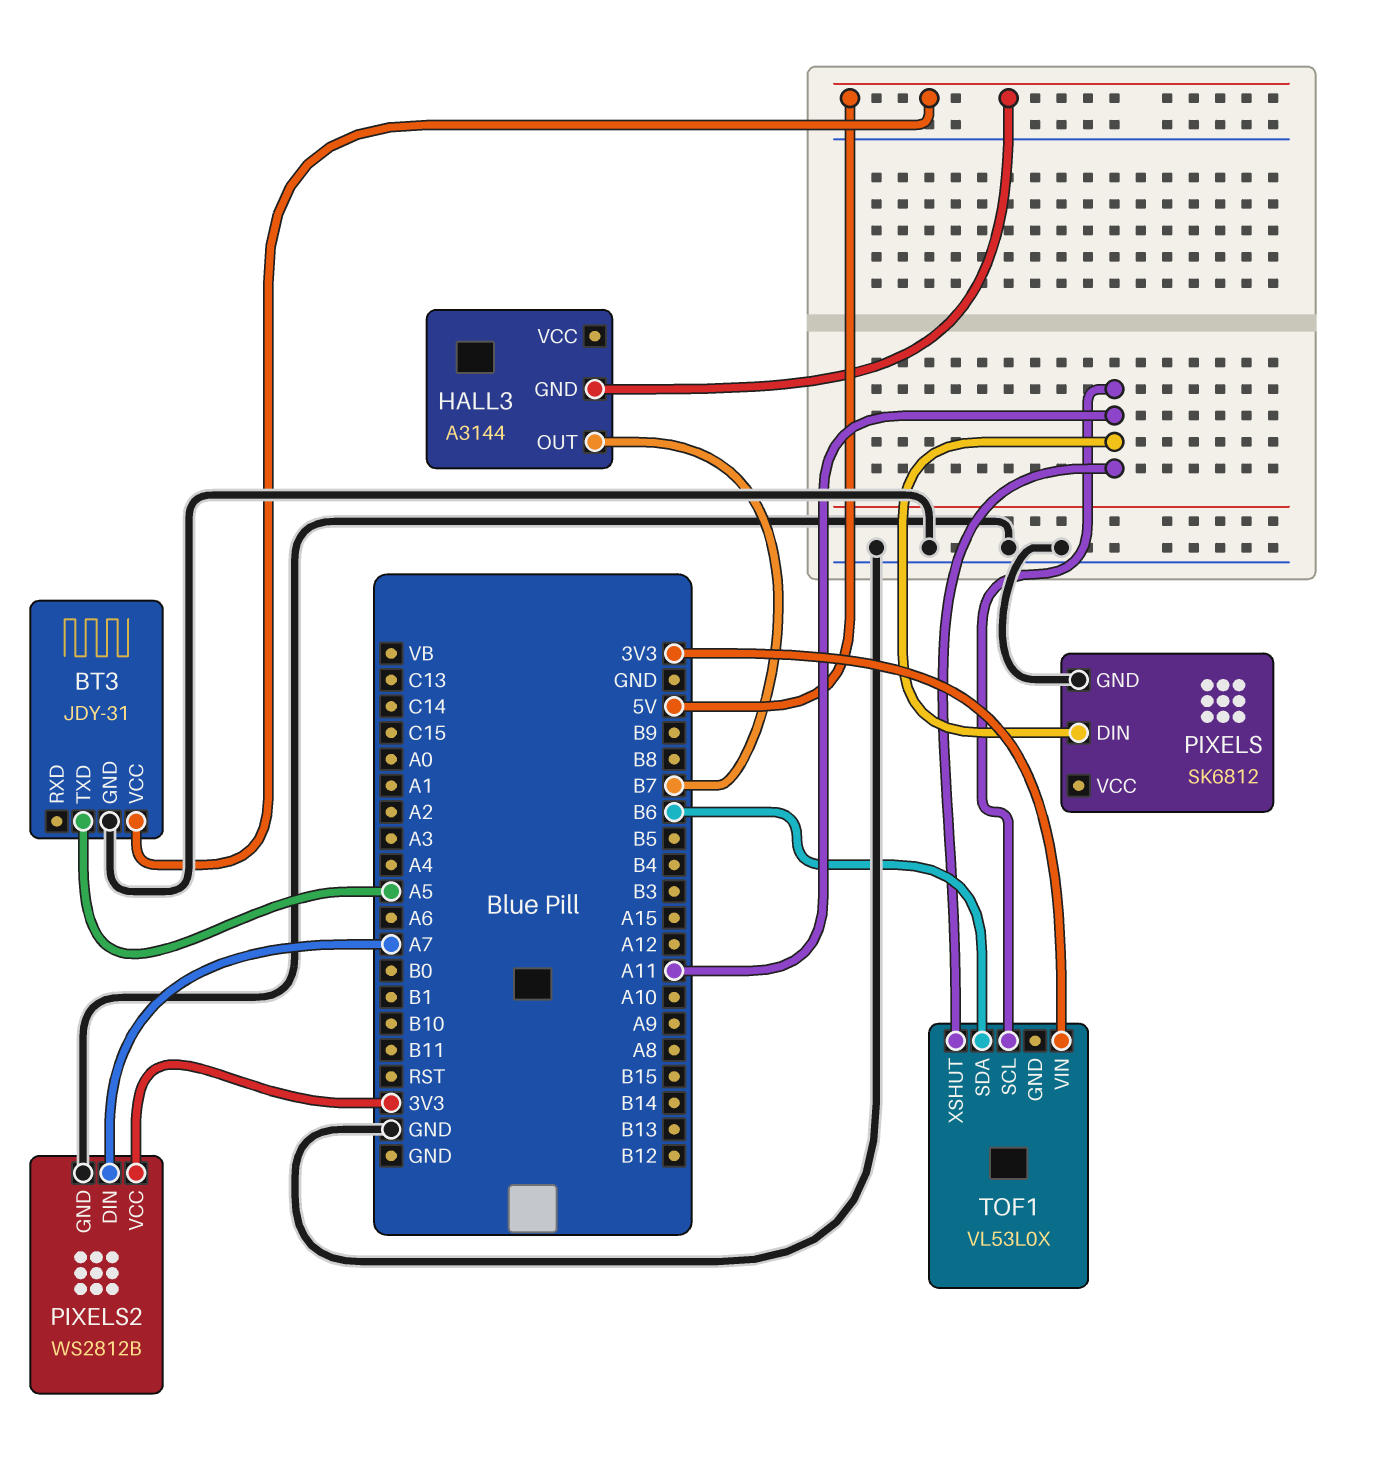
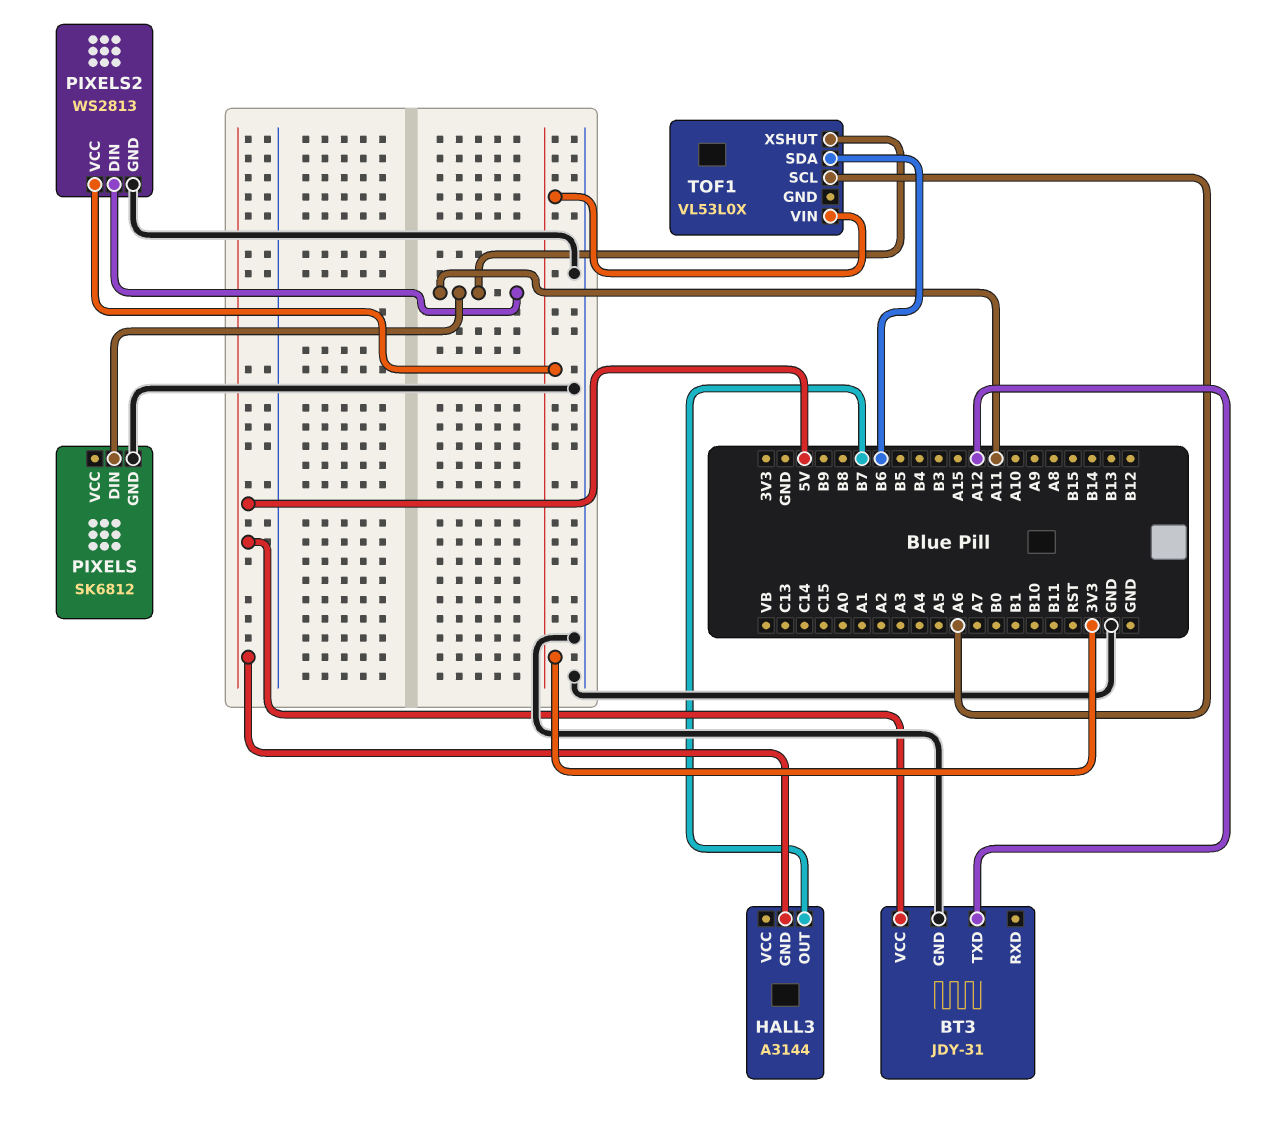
BT3 pin TXD: A5 -> A12
PIXELS2: WS2812B -> WS2813
PIXELS2 pin DIN: A7 -> A11
TOF1 pin SCL: A11 -> A6

